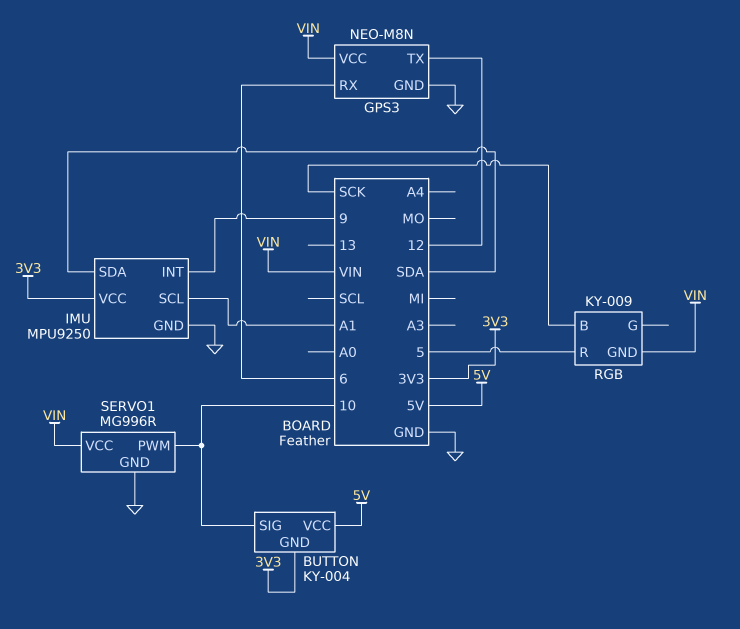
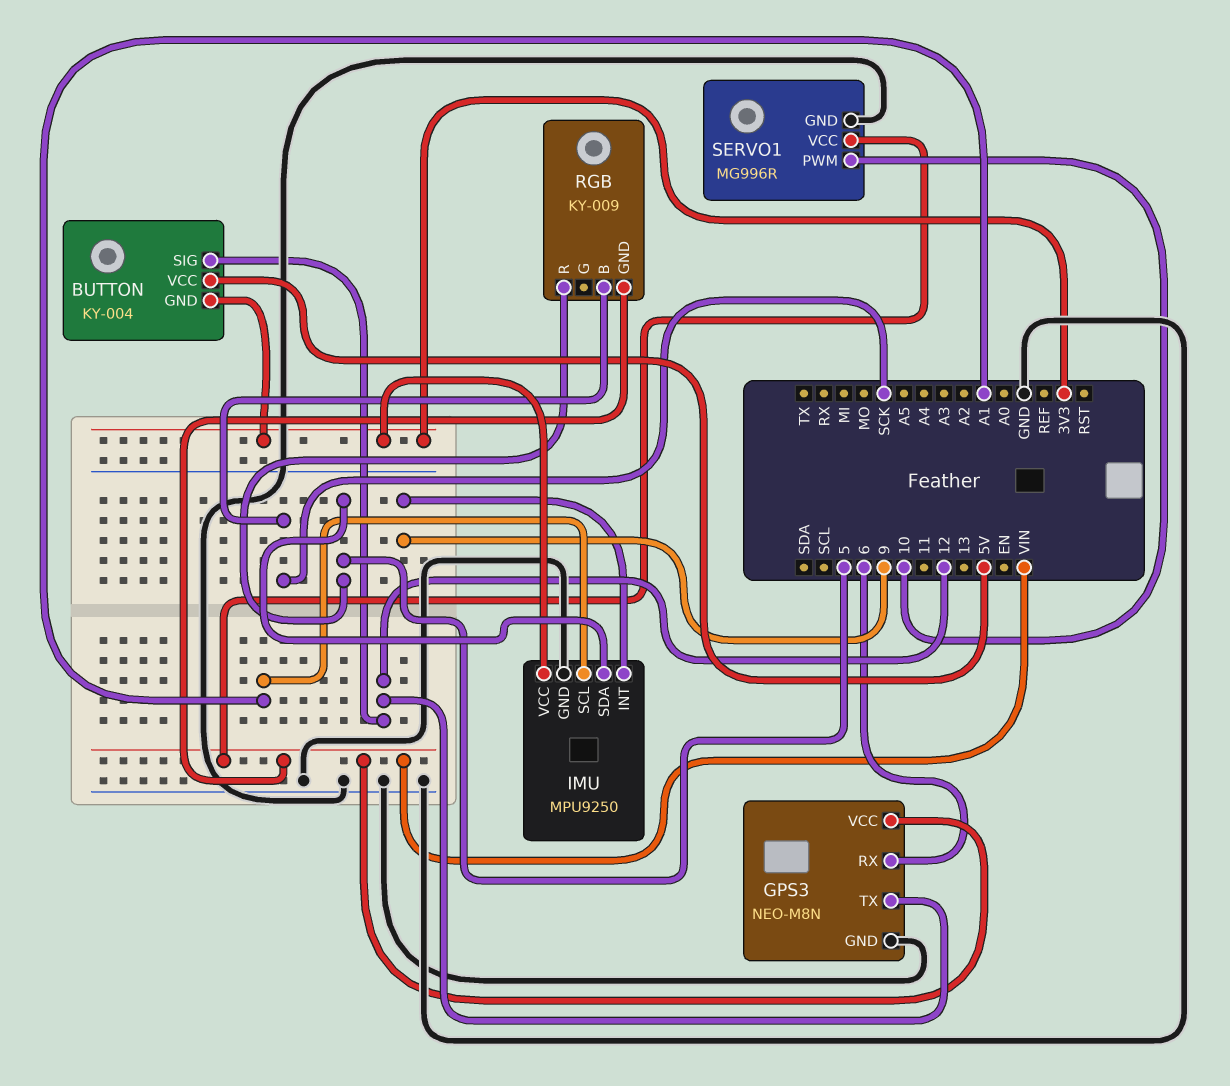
BUTTON pin SIG: 10 -> 12
IMU pin SDA: SDA -> 5

